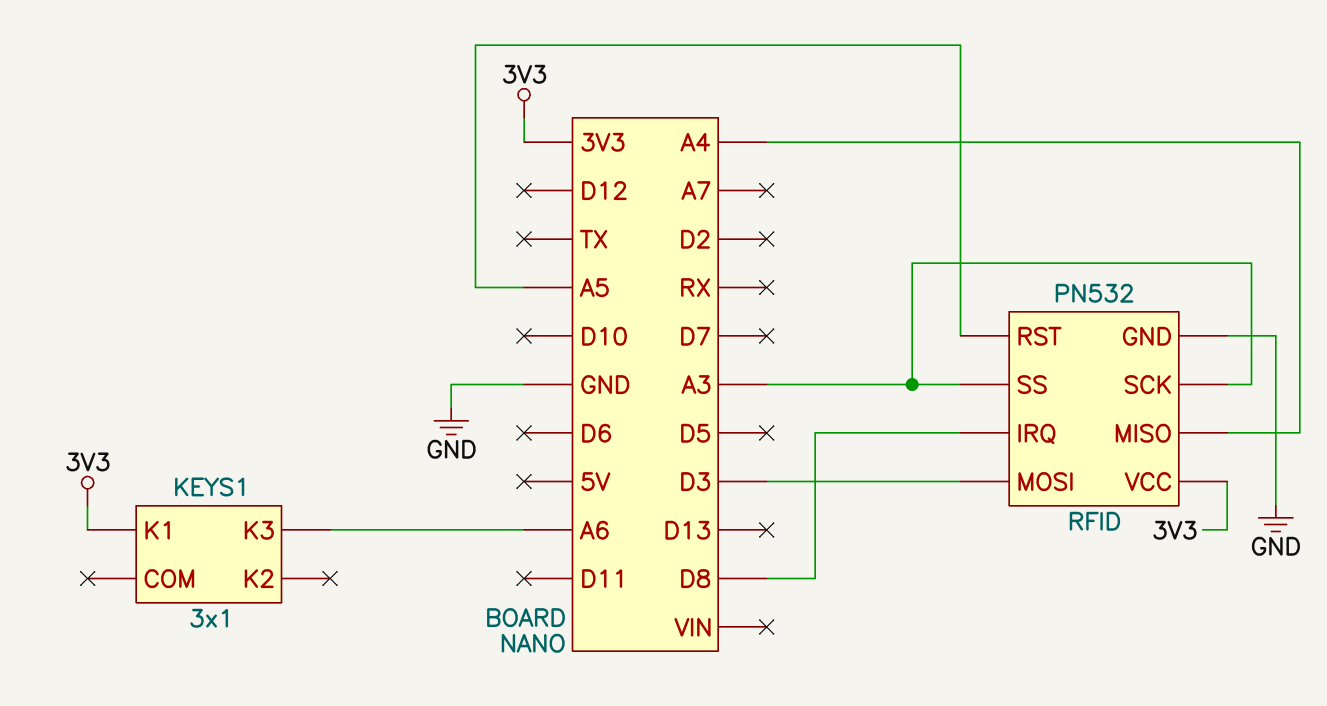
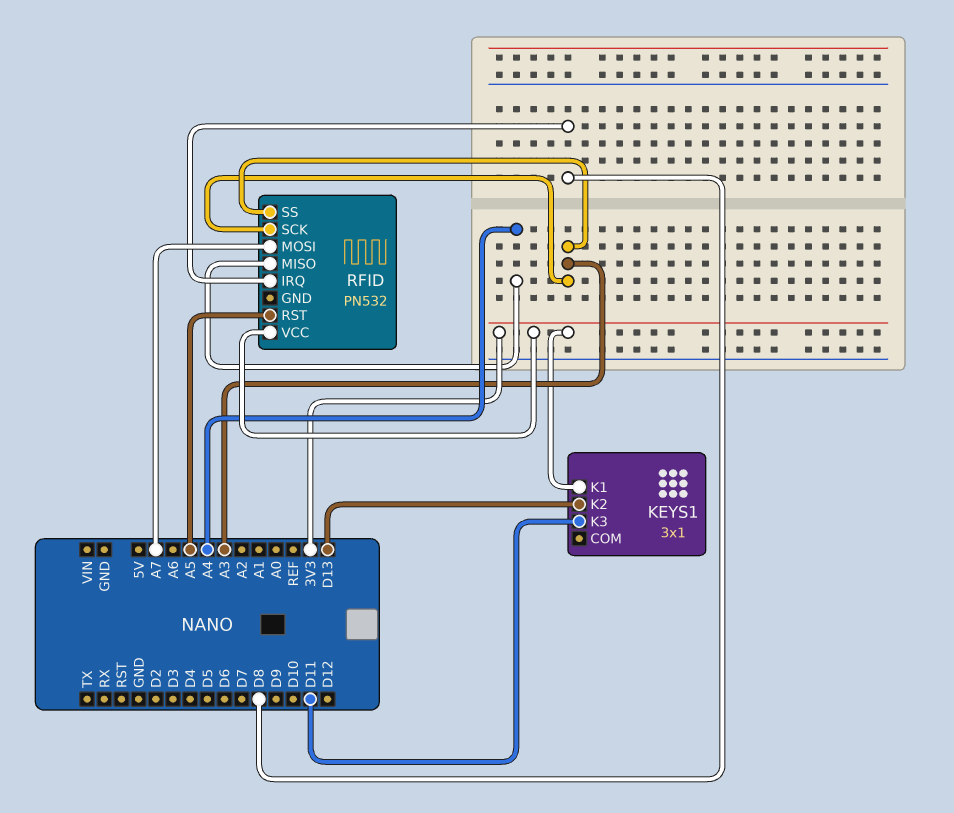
KEYS1 pin K2: none -> D13
KEYS1 pin K3: A6 -> D11
RFID pin GND: GND -> none
RFID pin MOSI: D3 -> A7

